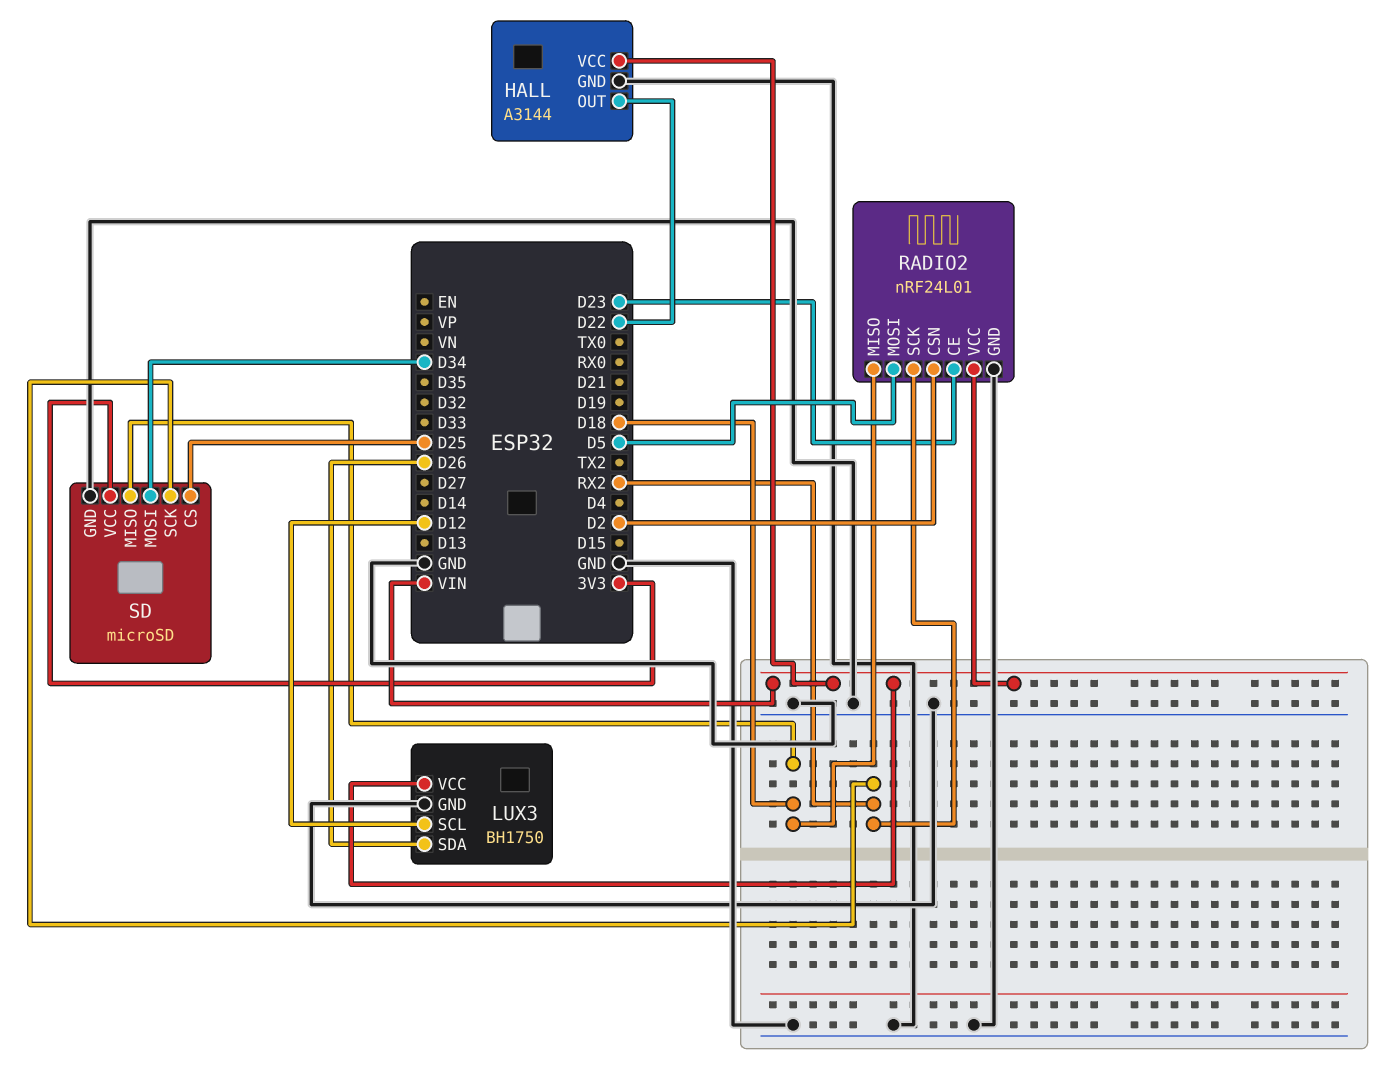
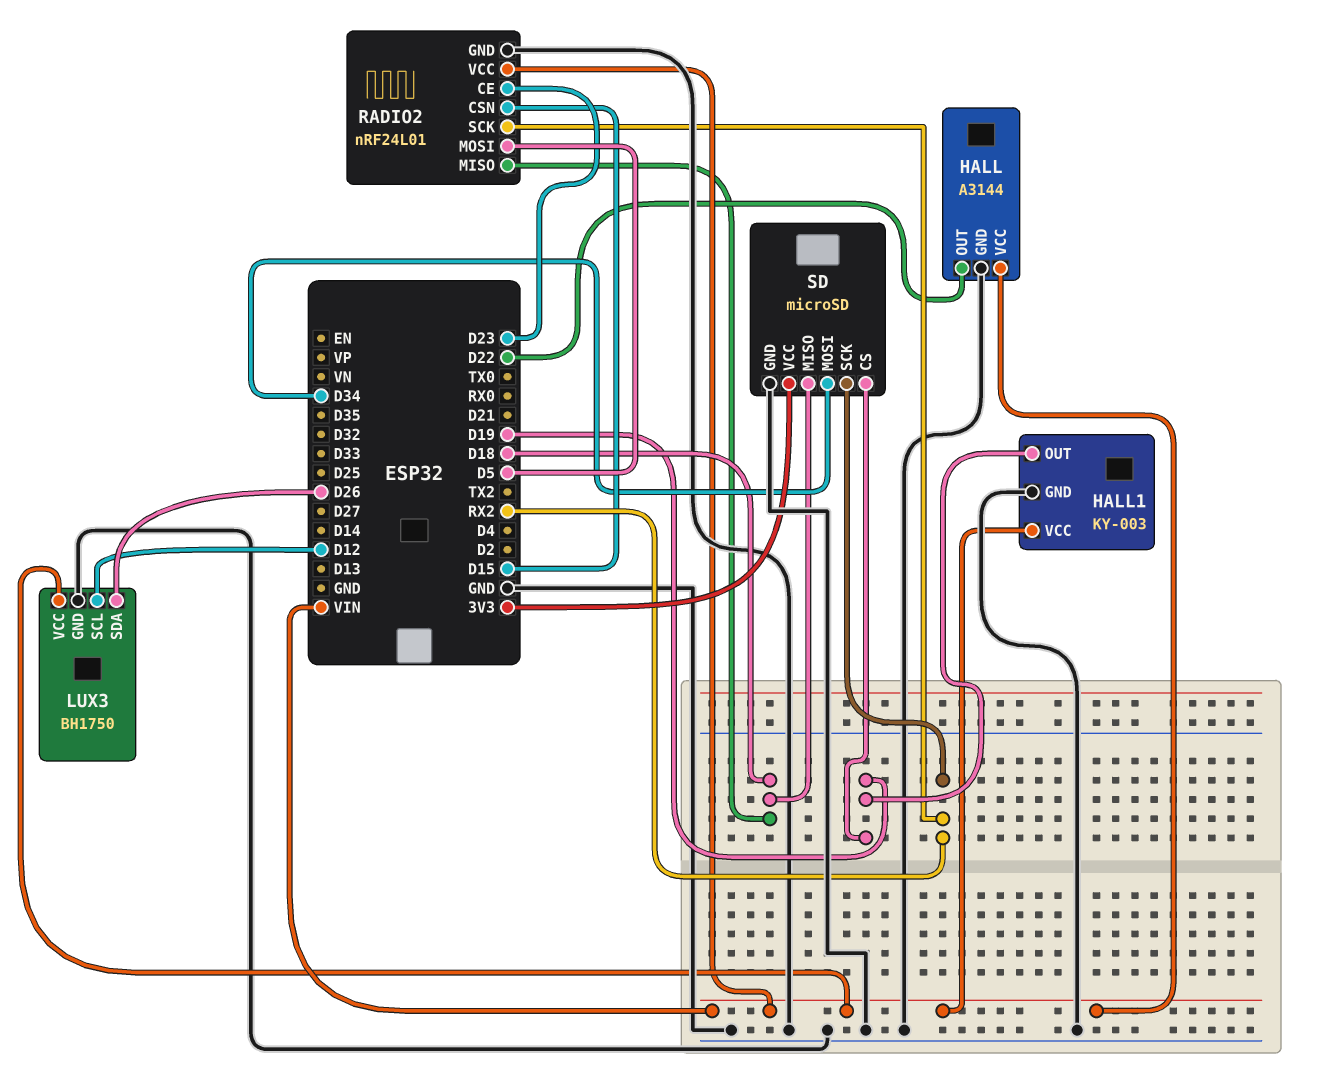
HALL1: none -> KY-003
HALL1 pin GND: none -> GND
HALL1 pin OUT: none -> D19
HALL1 pin VCC: none -> VIN
RADIO2 pin CSN: D2 -> D15
SD pin CS: D25 -> D19

